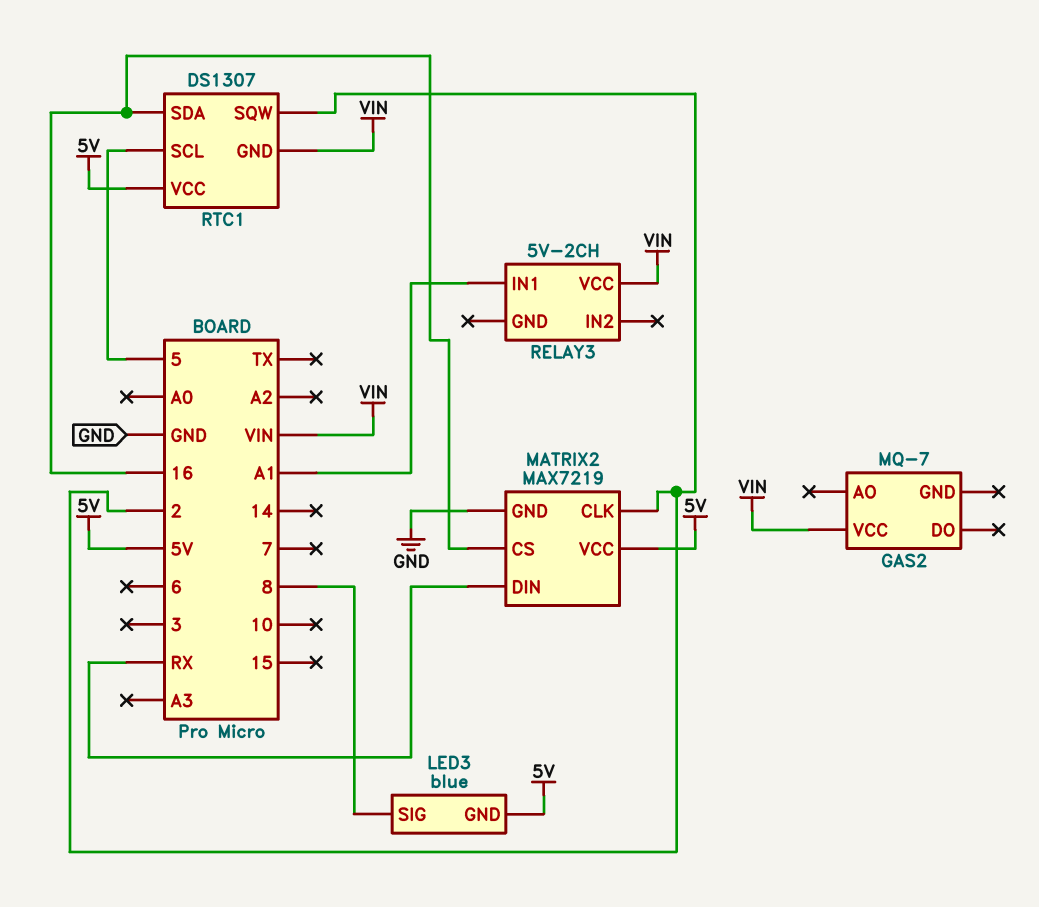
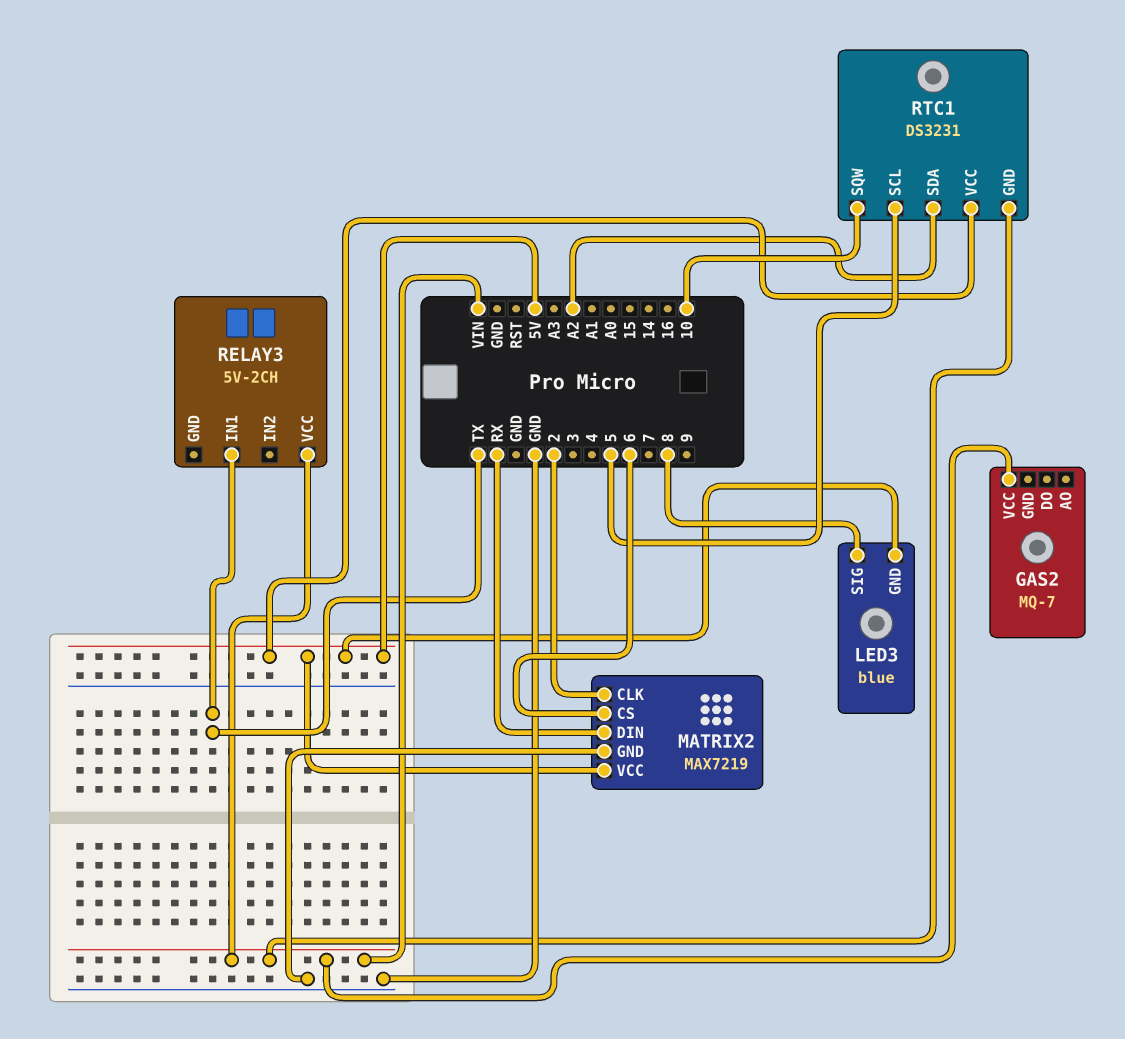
MATRIX2 pin CS: 16 -> 6
RELAY3 pin IN1: A1 -> TX
RTC1: DS1307 -> DS3231
RTC1 pin SDA: 16 -> A2
RTC1 pin SQW: 2 -> 10

